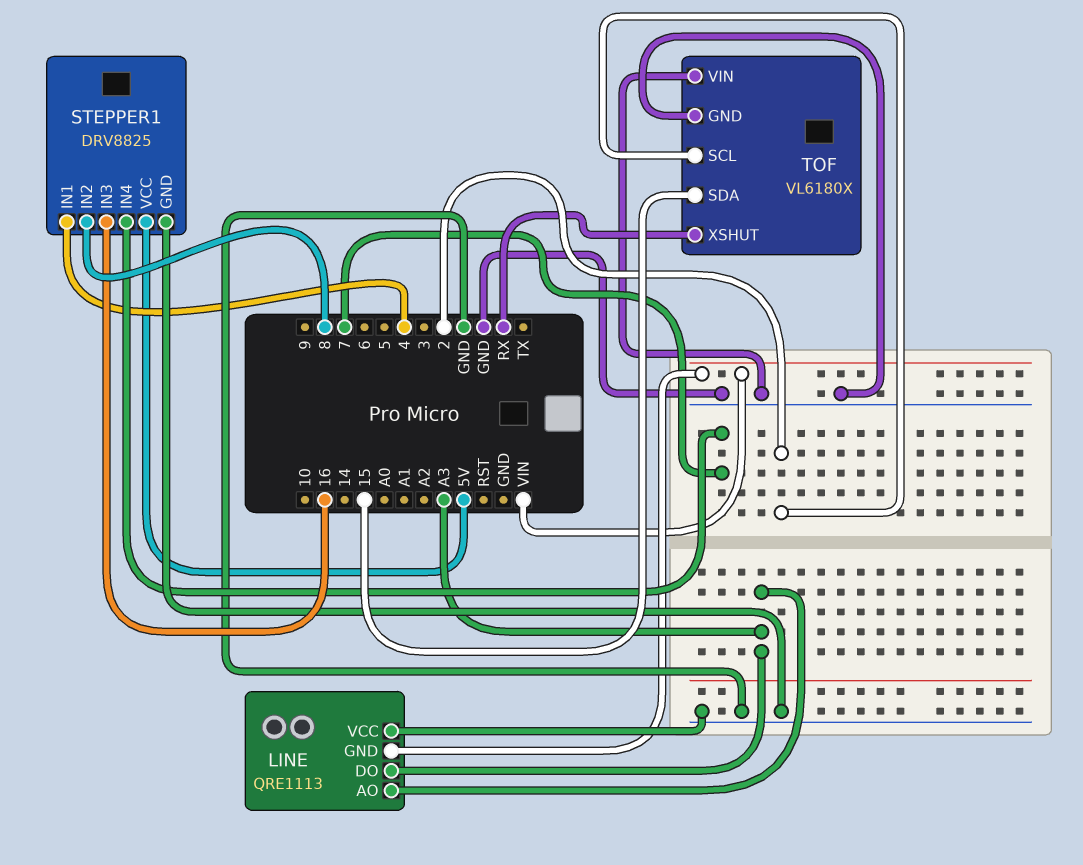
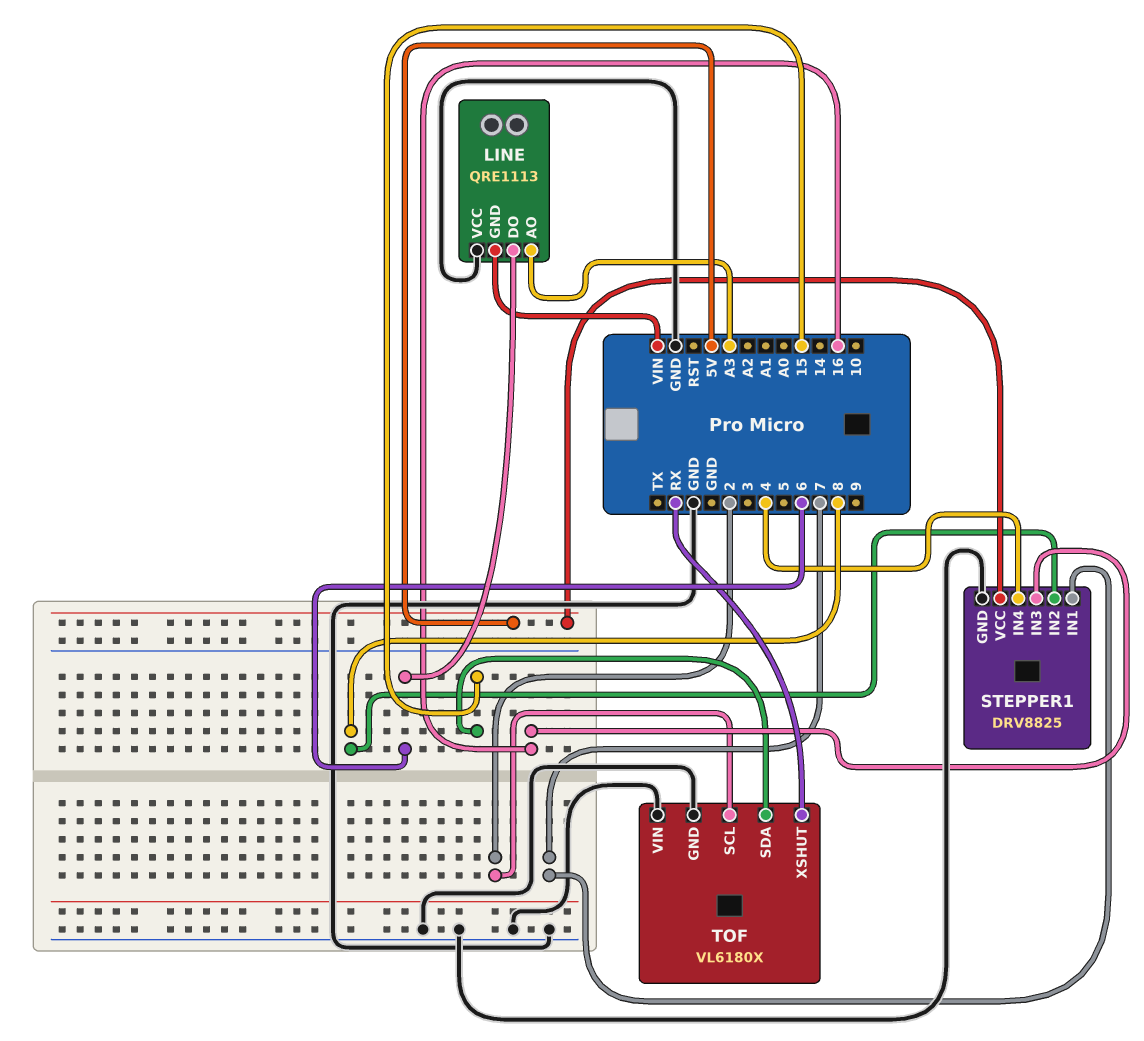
LINE pin DO: A3 -> 6
STEPPER1 pin IN1: 4 -> 7
STEPPER1 pin IN4: 7 -> 4

